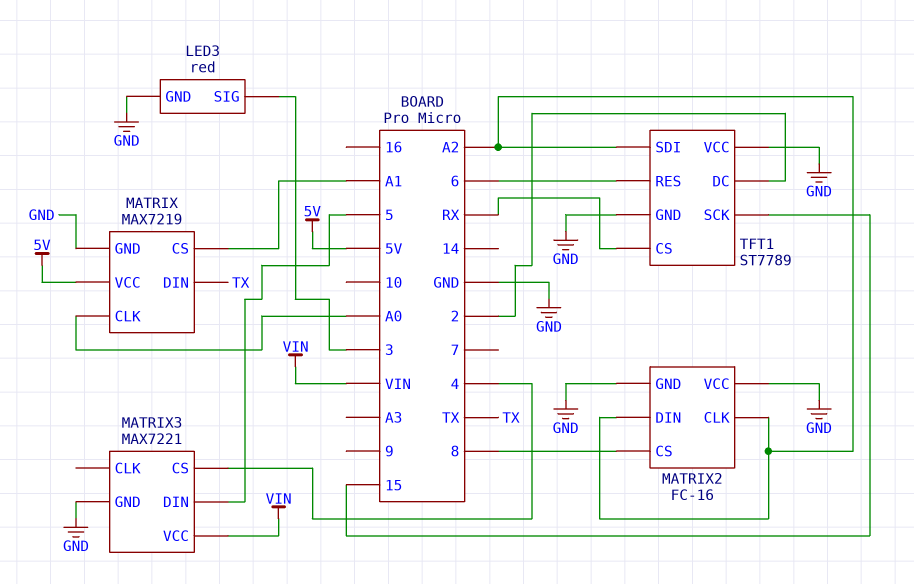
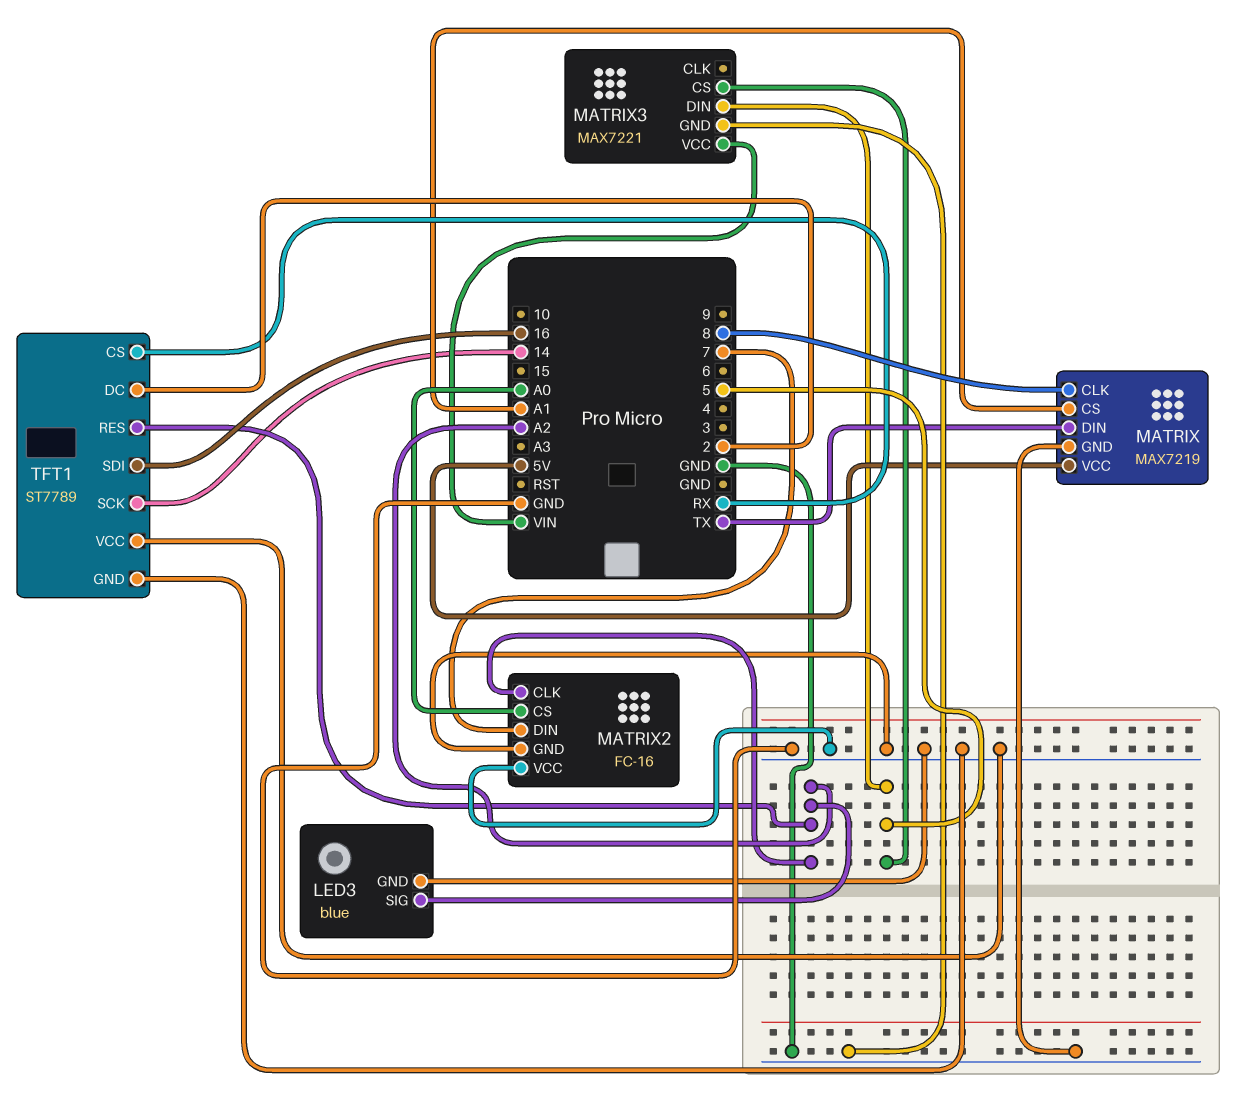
LED3: red -> blue
LED3 pin SIG: 3 -> A2
MATRIX pin CLK: A0 -> 8
MATRIX2 pin CS: 8 -> A0
MATRIX2 pin DIN: A2 -> 7
MATRIX3 pin CS: 4 -> 5
TFT1 pin RES: 6 -> A2
TFT1 pin SCK: 15 -> 14
TFT1 pin SDI: A2 -> 16

